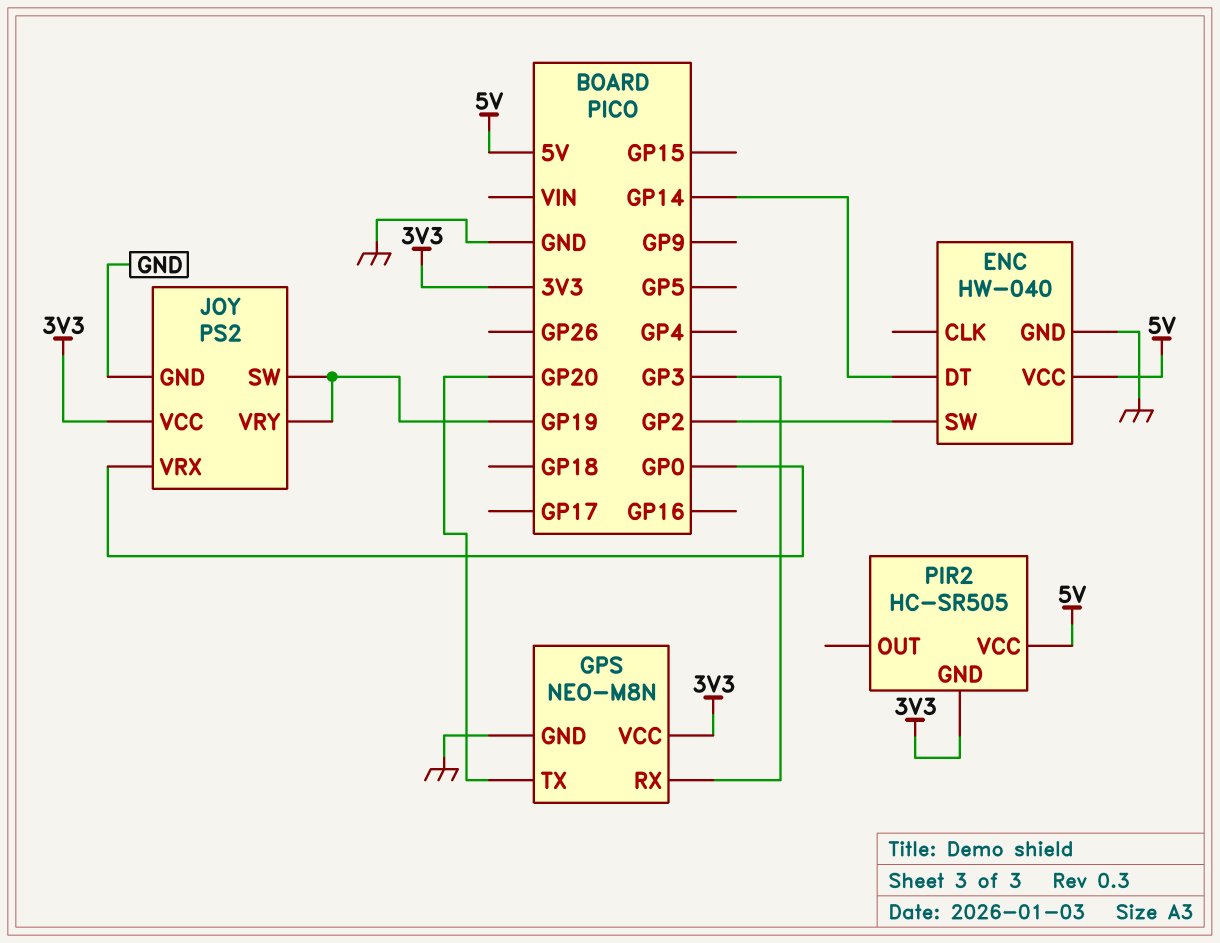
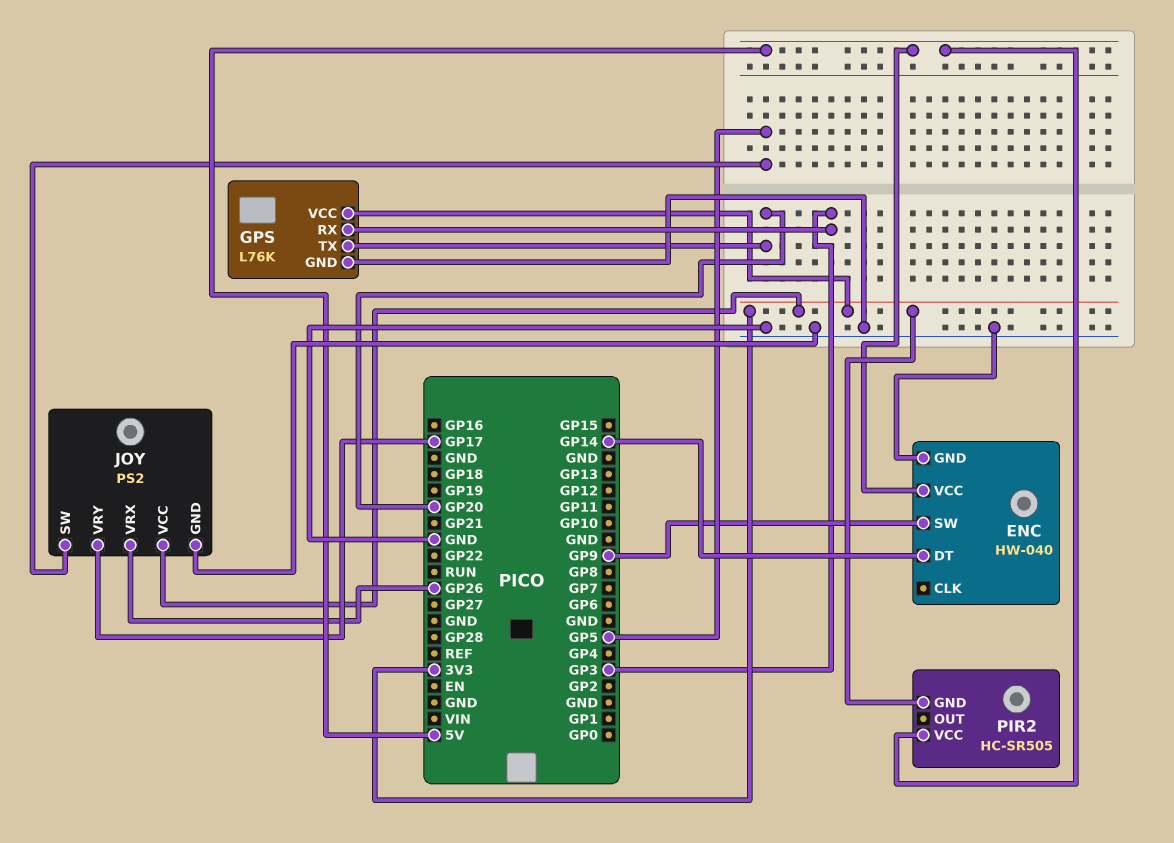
ENC pin SW: GP2 -> GP9
GPS: NEO-M8N -> L76K
JOY pin SW: GP19 -> GP5
JOY pin VRX: GP0 -> GP26
JOY pin VRY: GP19 -> GP17

